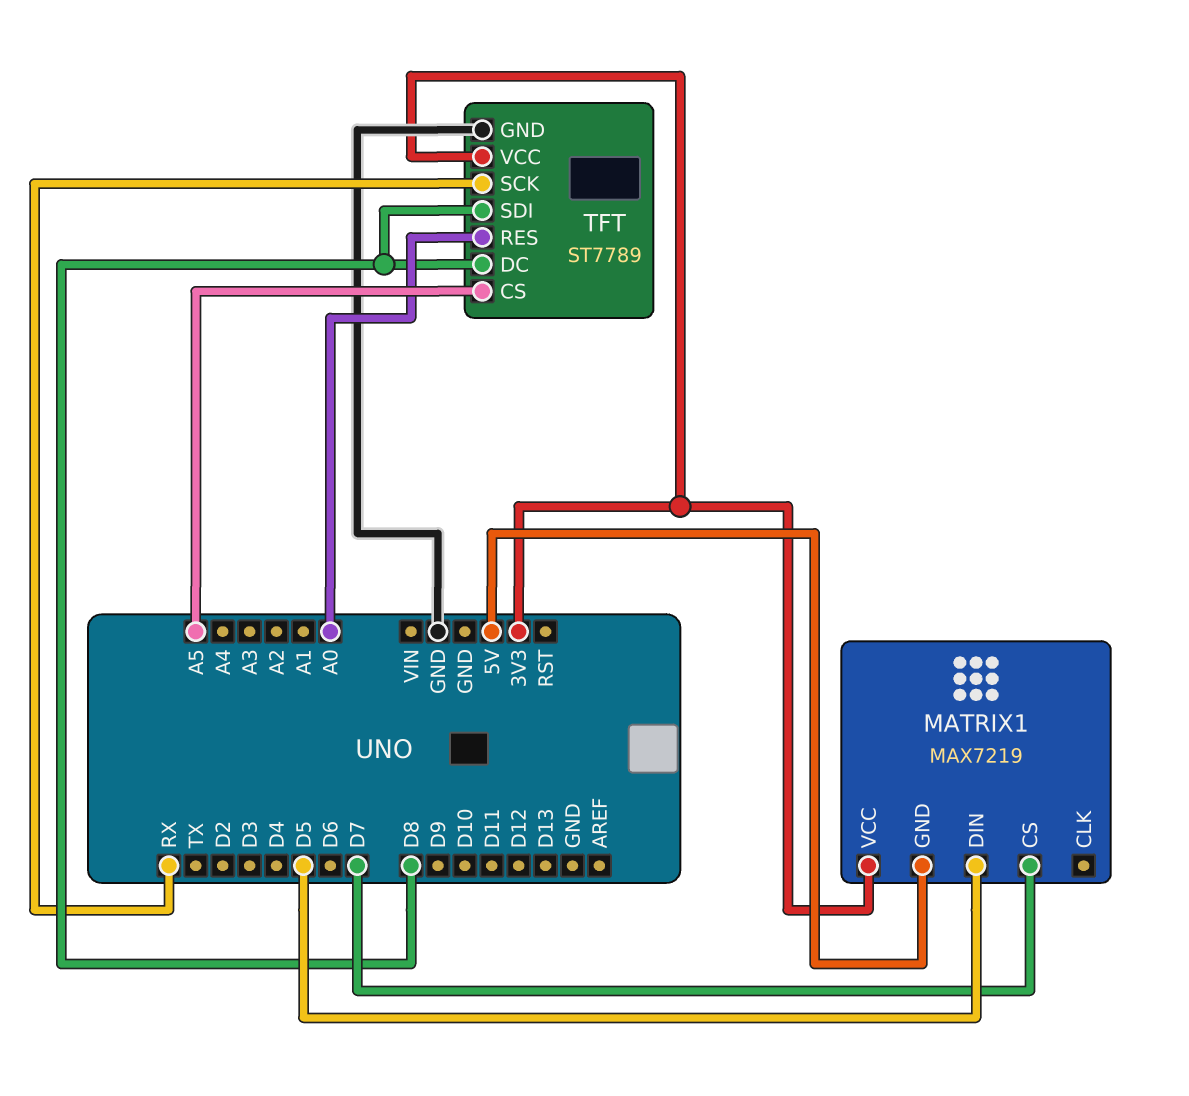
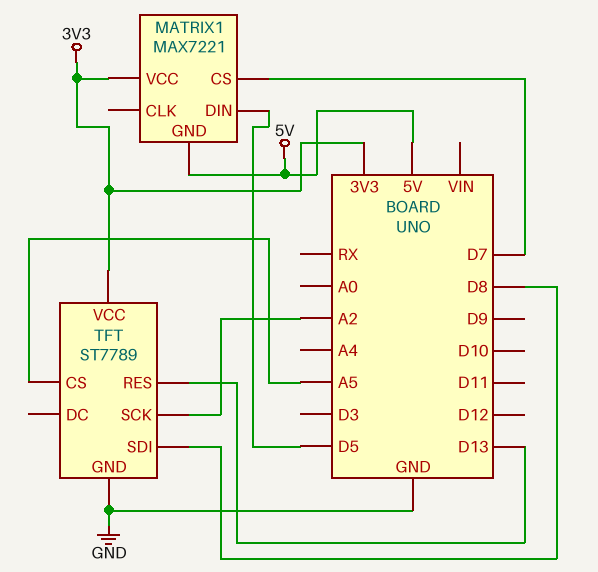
MATRIX1: MAX7219 -> MAX7221
TFT pin DC: D8 -> none
TFT pin RES: A0 -> D13
TFT pin SCK: RX -> A2

